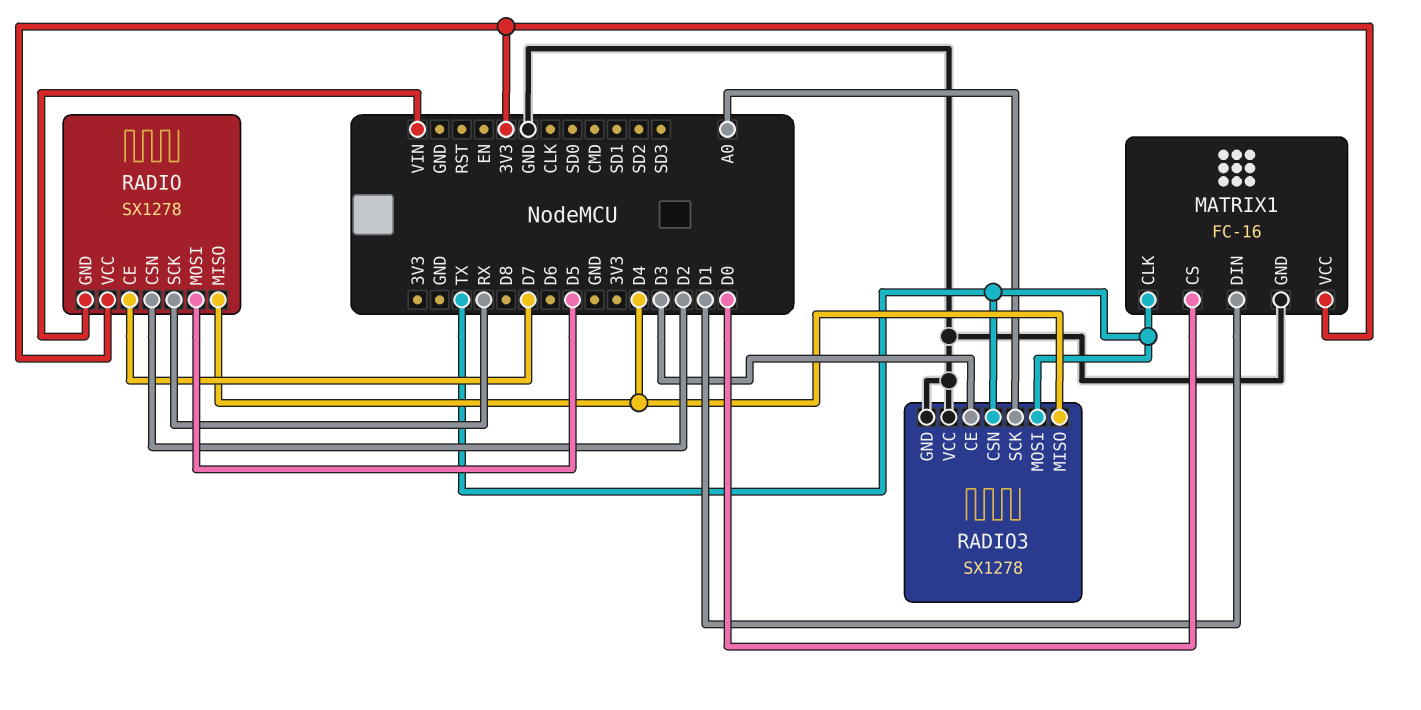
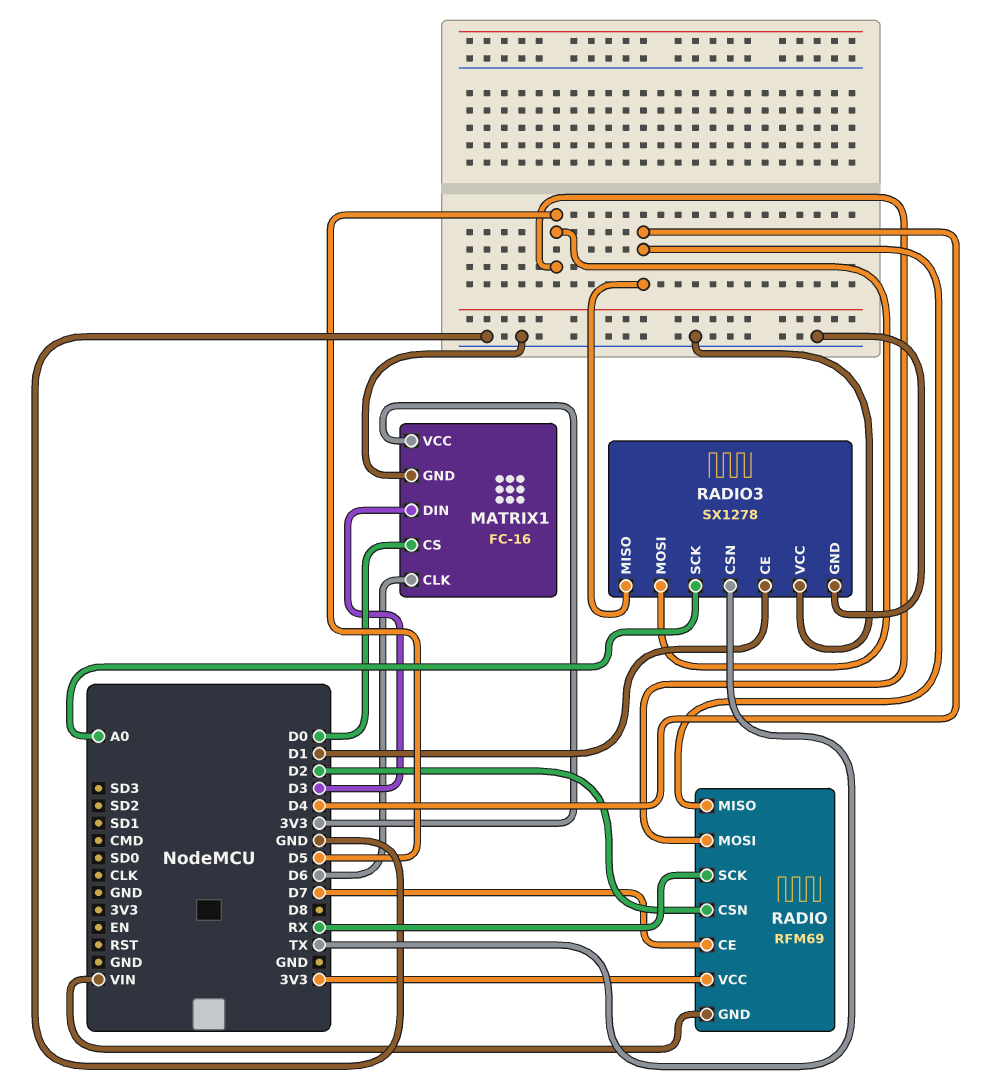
MATRIX1 pin CLK: TX -> D6
MATRIX1 pin DIN: D1 -> D3
RADIO: SX1278 -> RFM69
RADIO3 pin CE: D3 -> D1
RADIO3 pin MOSI: TX -> D5

